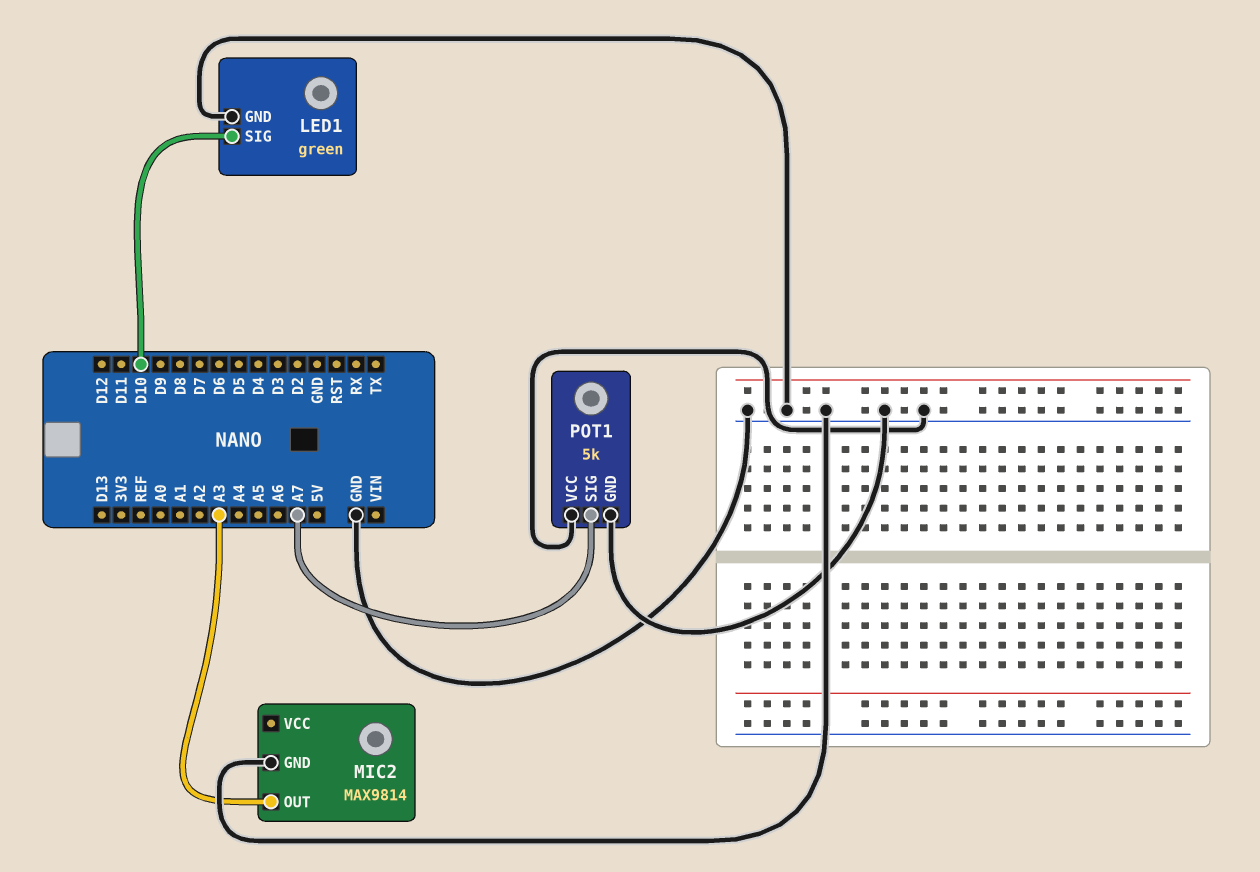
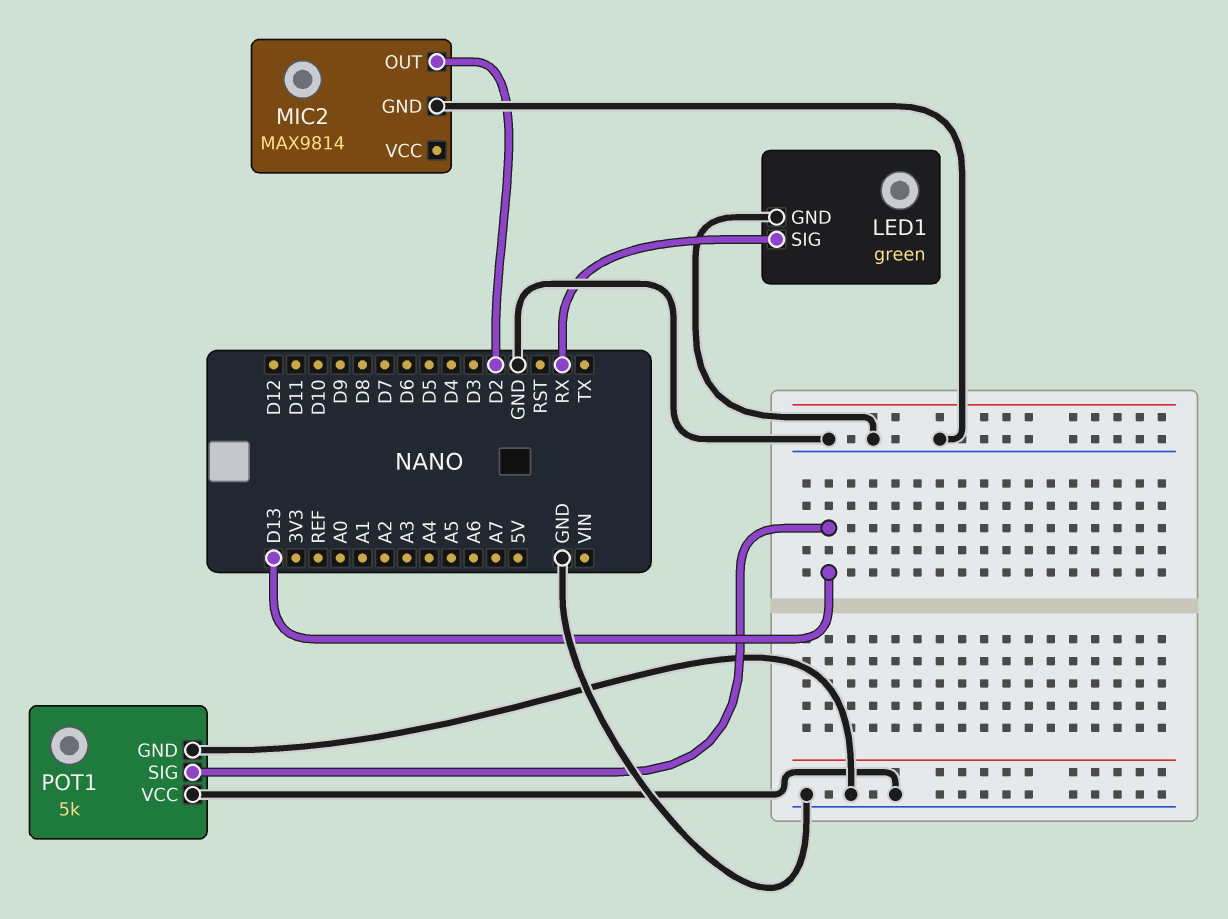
LED1 pin SIG: D10 -> RX
MIC2 pin OUT: A3 -> D2
POT1 pin SIG: A7 -> D13

